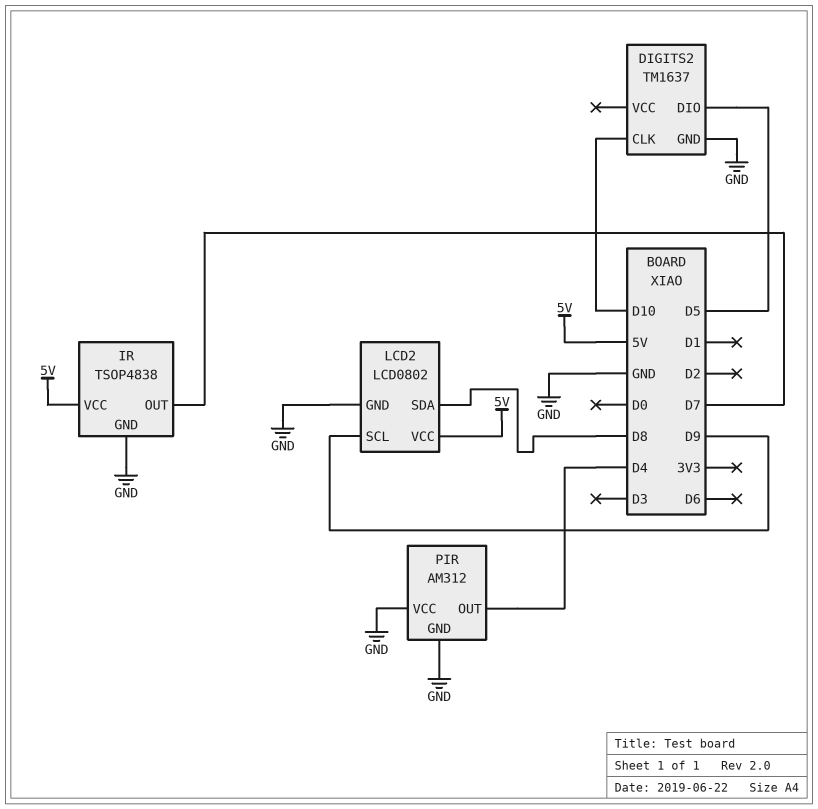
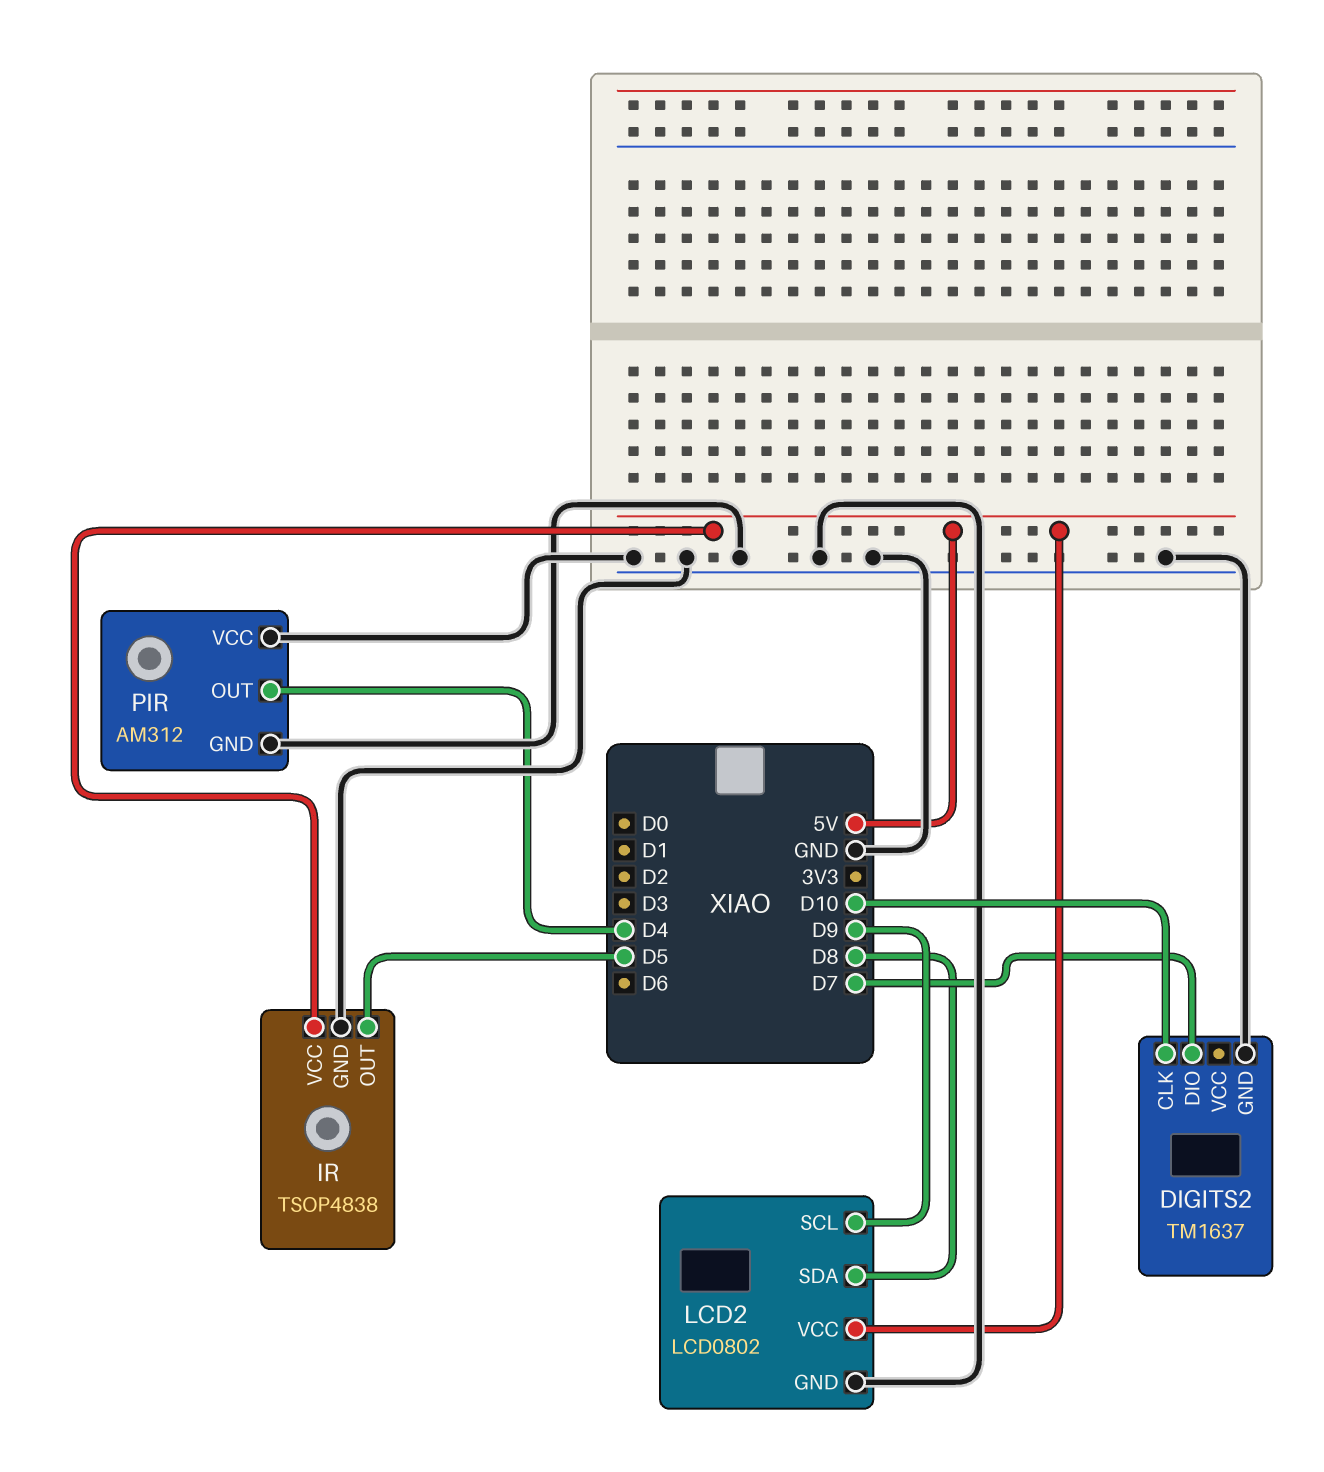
DIGITS2 pin DIO: D5 -> D7
IR pin OUT: D7 -> D5

